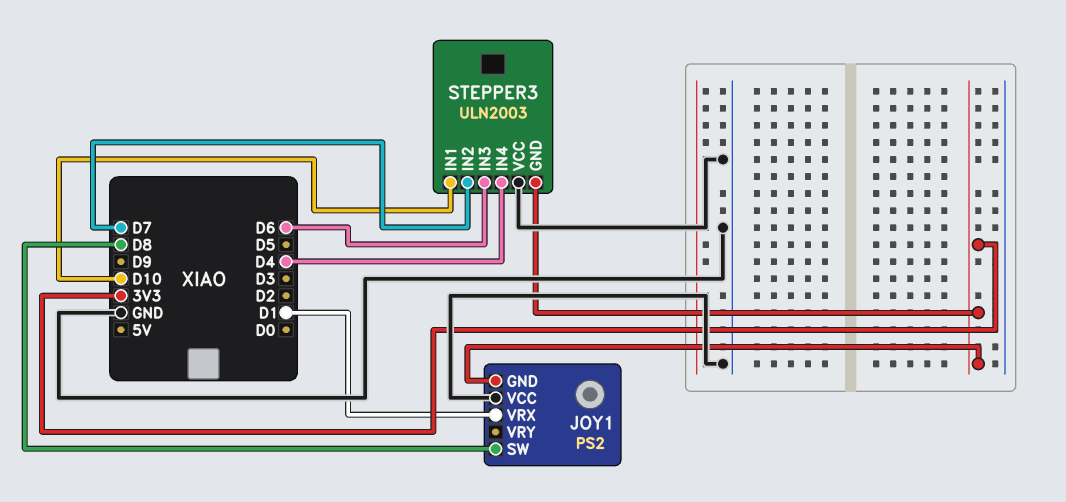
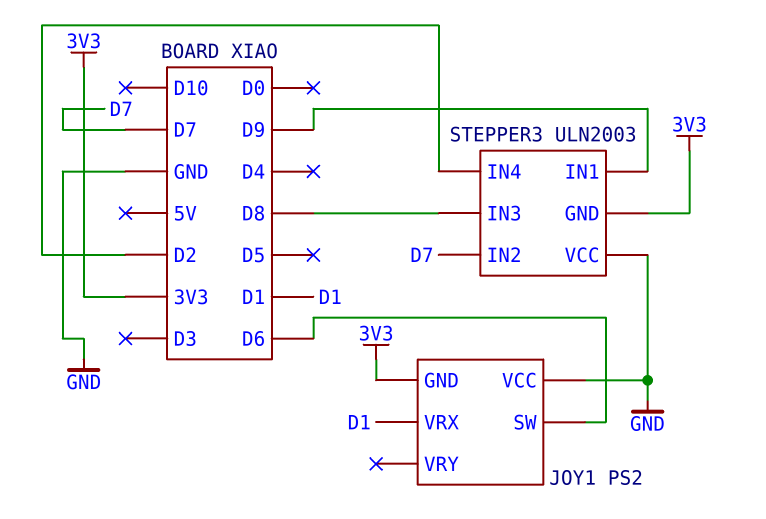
JOY1 pin SW: D8 -> D6
STEPPER3 pin IN1: D10 -> D9
STEPPER3 pin IN3: D6 -> D8
STEPPER3 pin IN4: D4 -> D2

